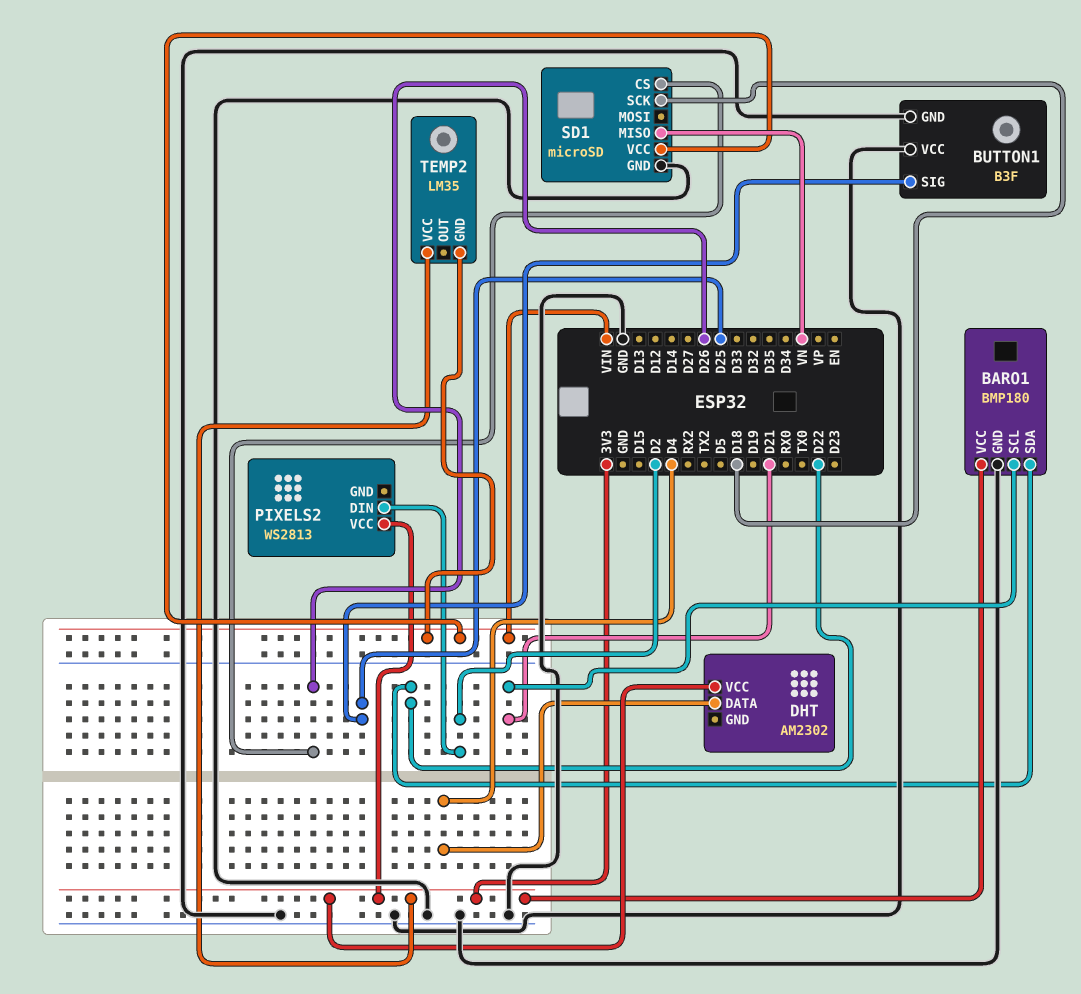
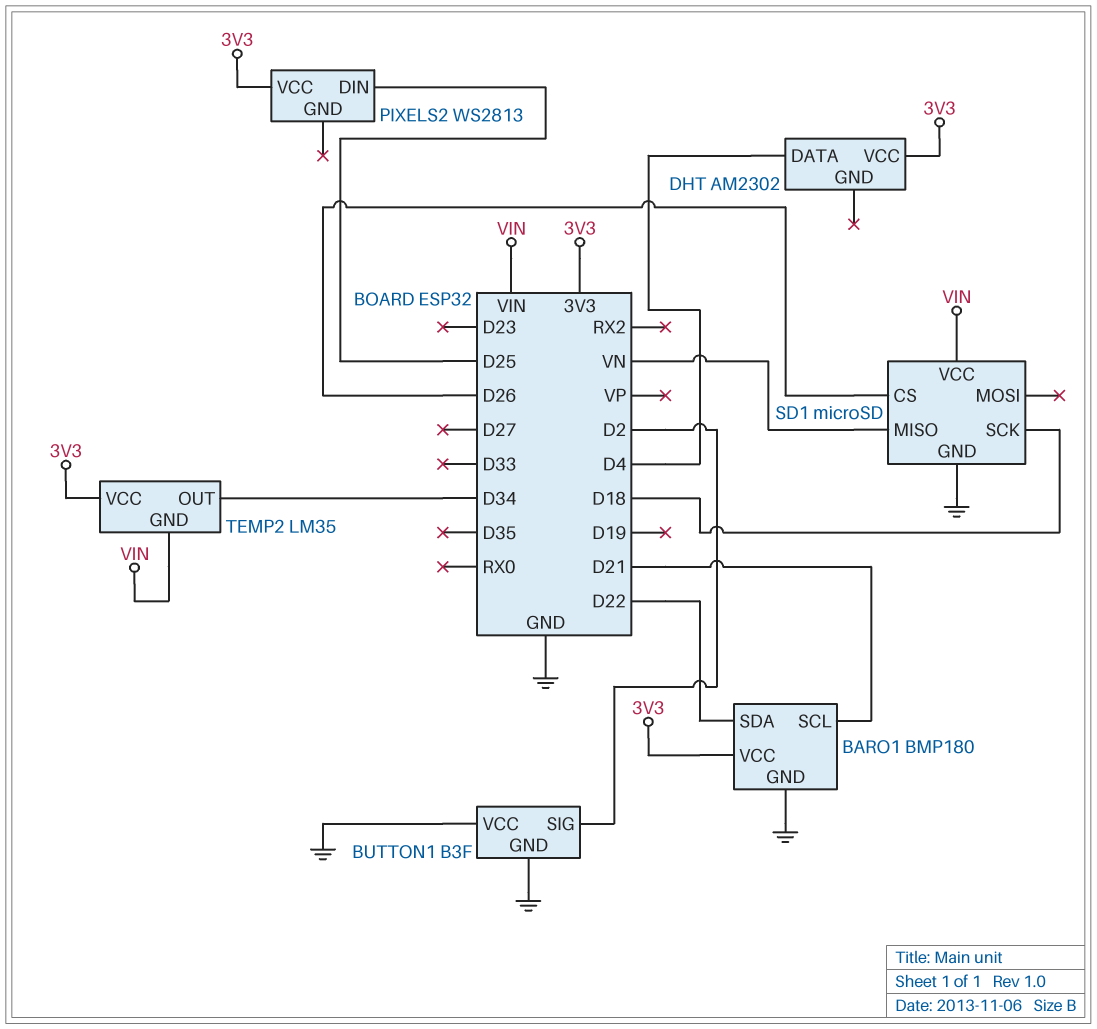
BUTTON1 pin SIG: D25 -> D2
PIXELS2 pin DIN: D2 -> D25
TEMP2 pin OUT: none -> D34

